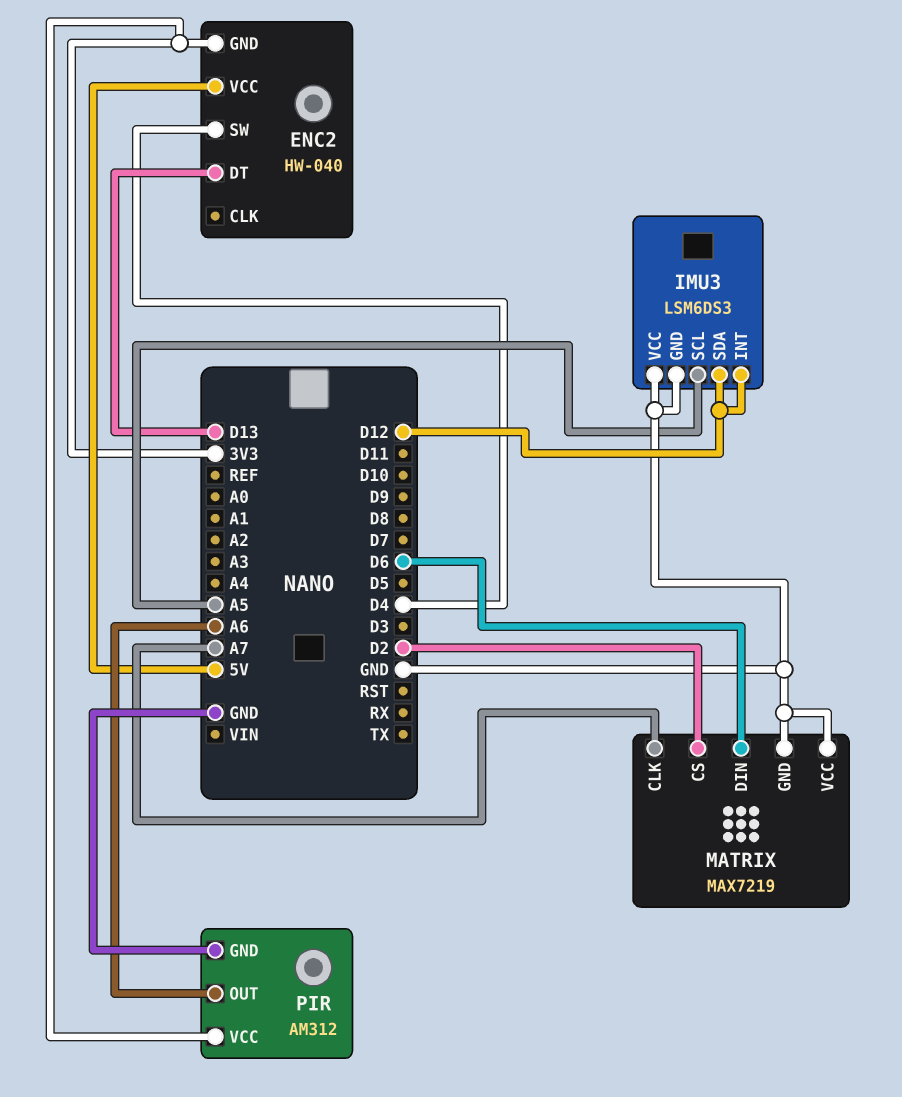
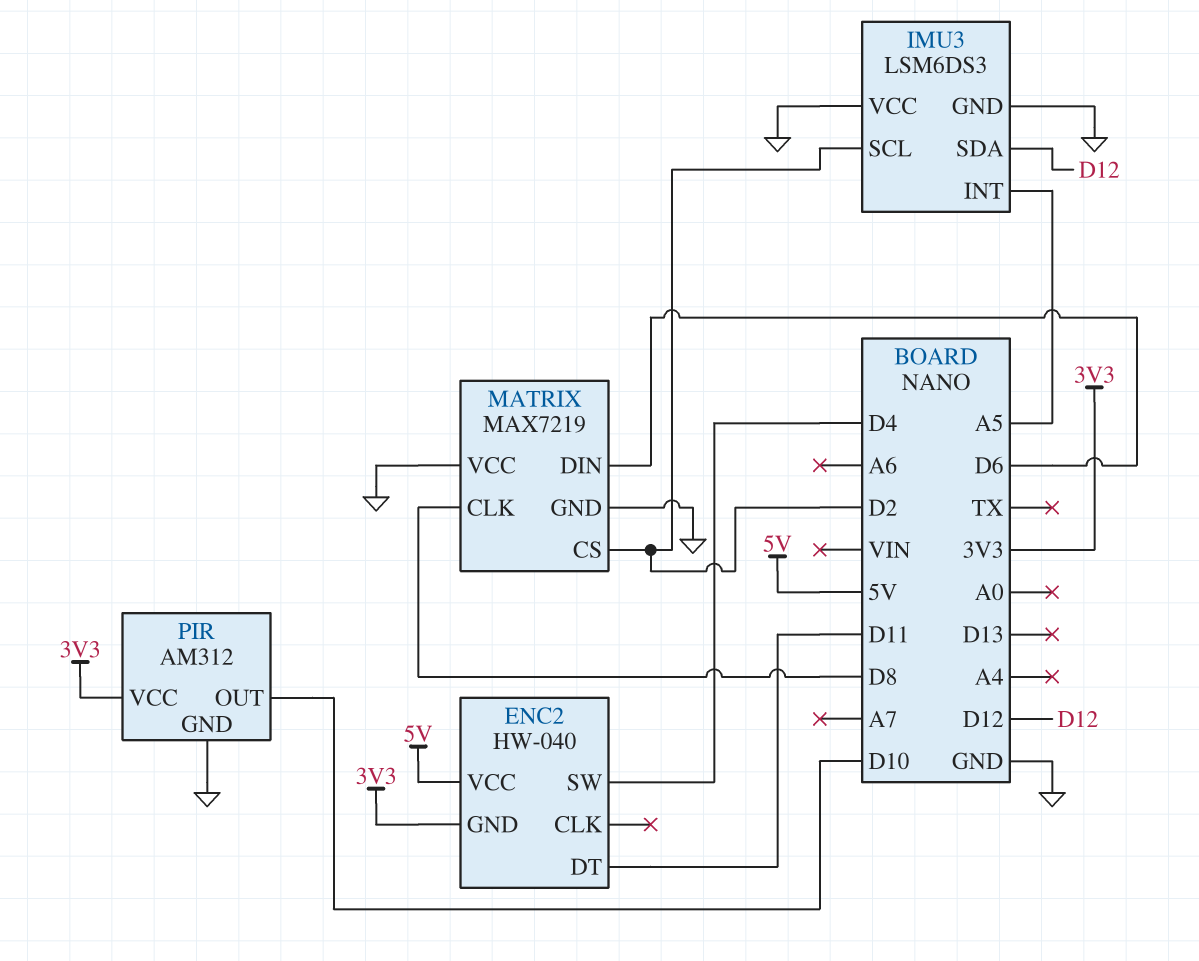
ENC2 pin DT: D13 -> D11
IMU3 pin INT: D12 -> A5
IMU3 pin SCL: A5 -> D2
MATRIX pin CLK: A7 -> D8
PIR pin OUT: A6 -> D10

